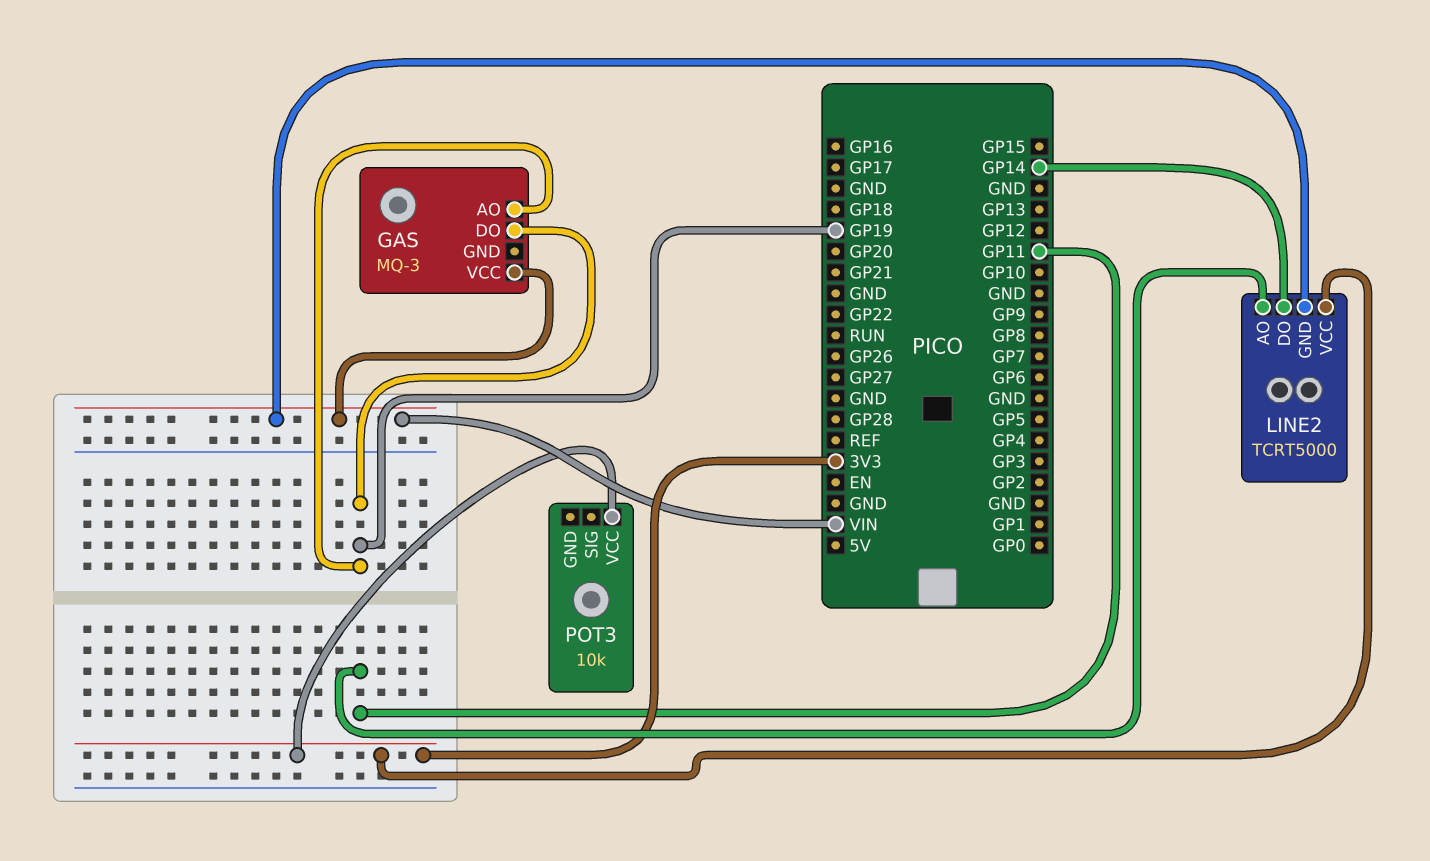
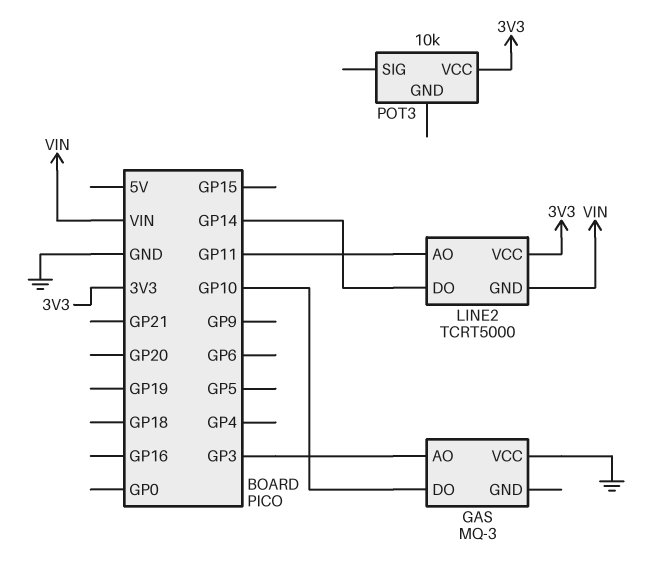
GAS pin AO: GP19 -> GP3
GAS pin DO: GP19 -> GP10
GAS pin VCC: VIN -> GND

